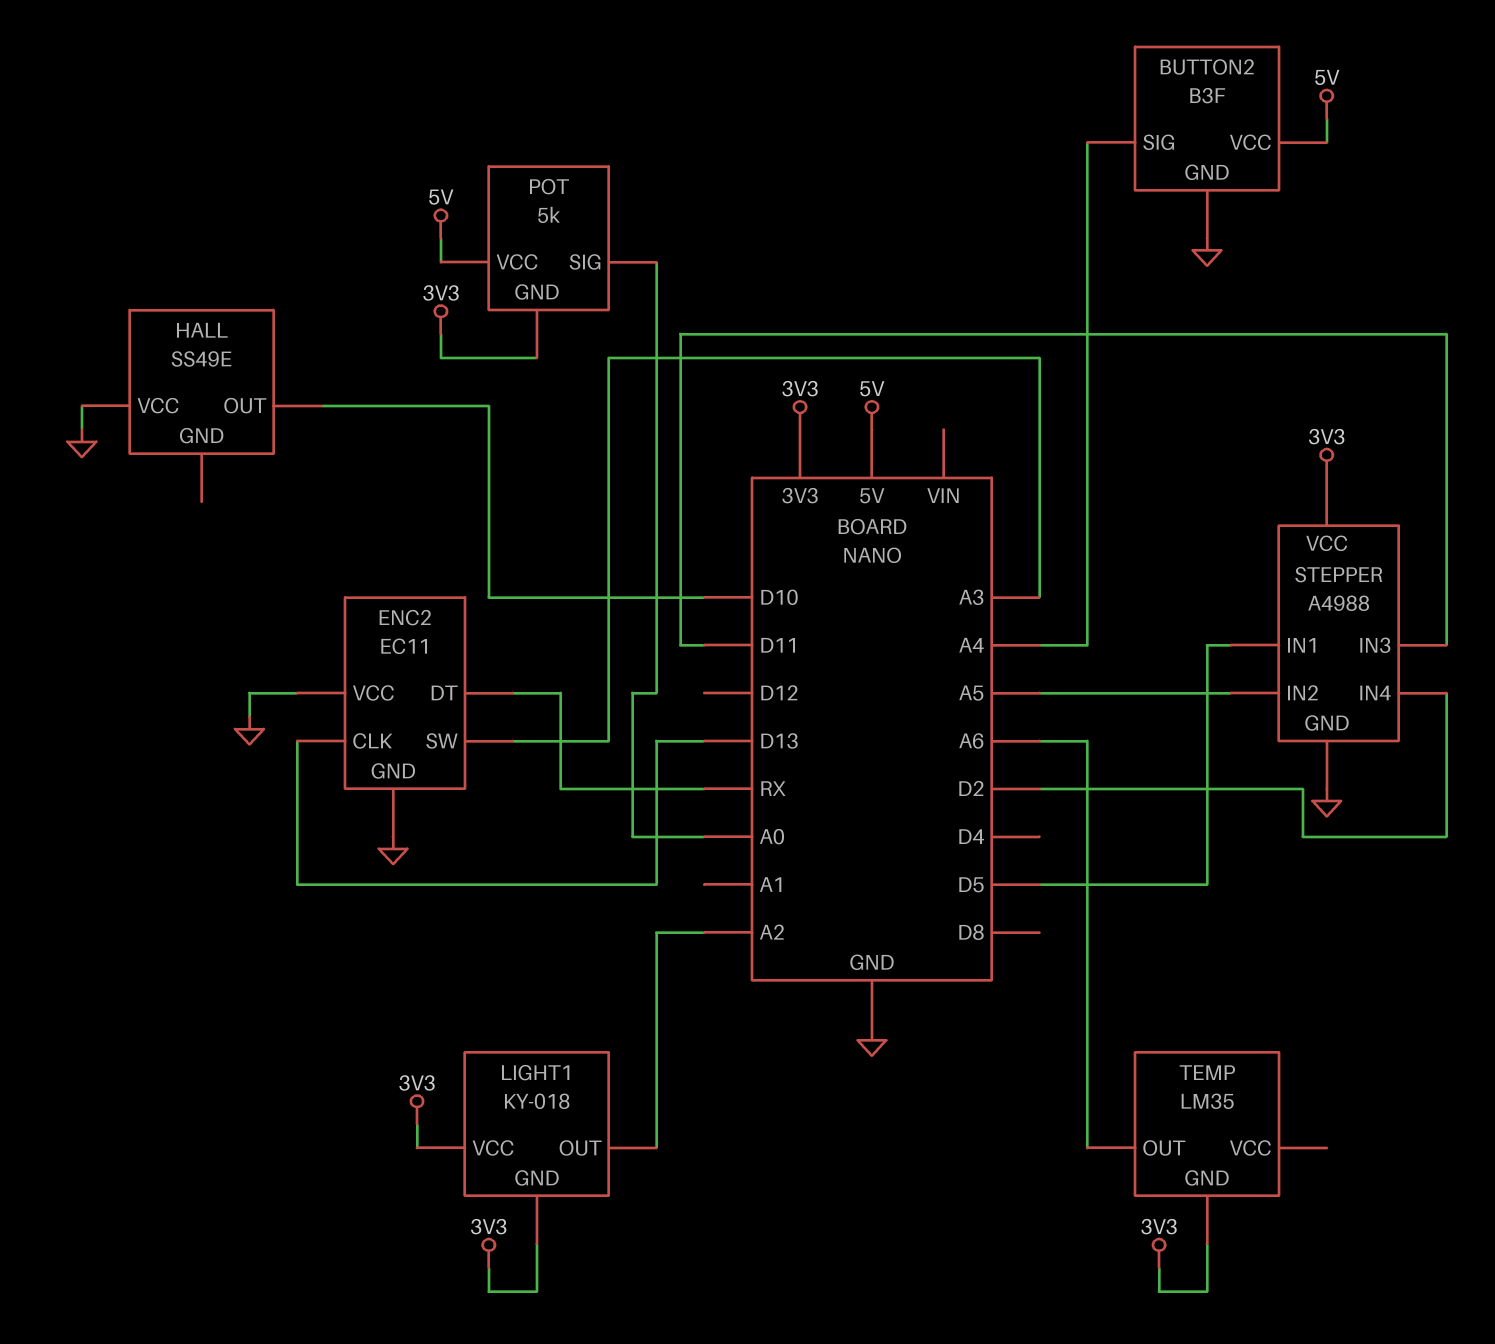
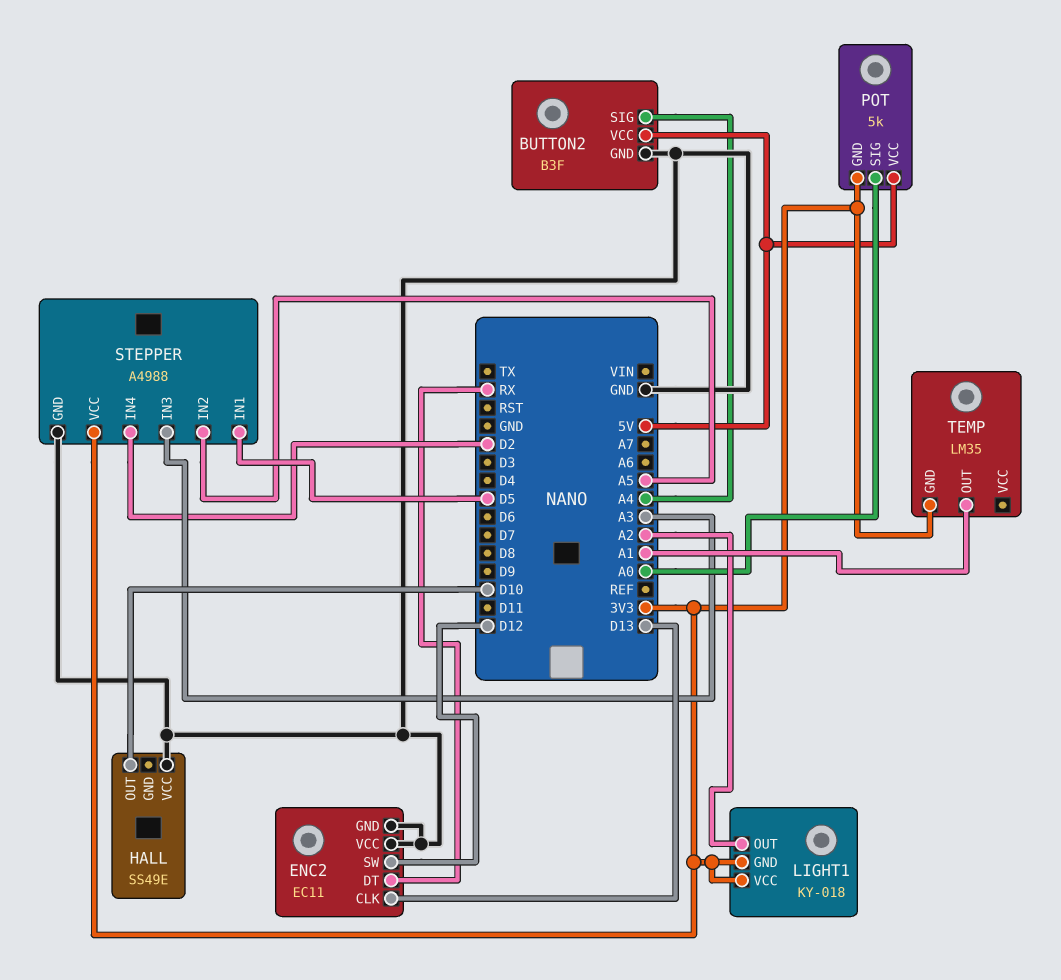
ENC2 pin SW: A3 -> D12
STEPPER pin IN3: D11 -> A3
TEMP pin OUT: A6 -> A1

